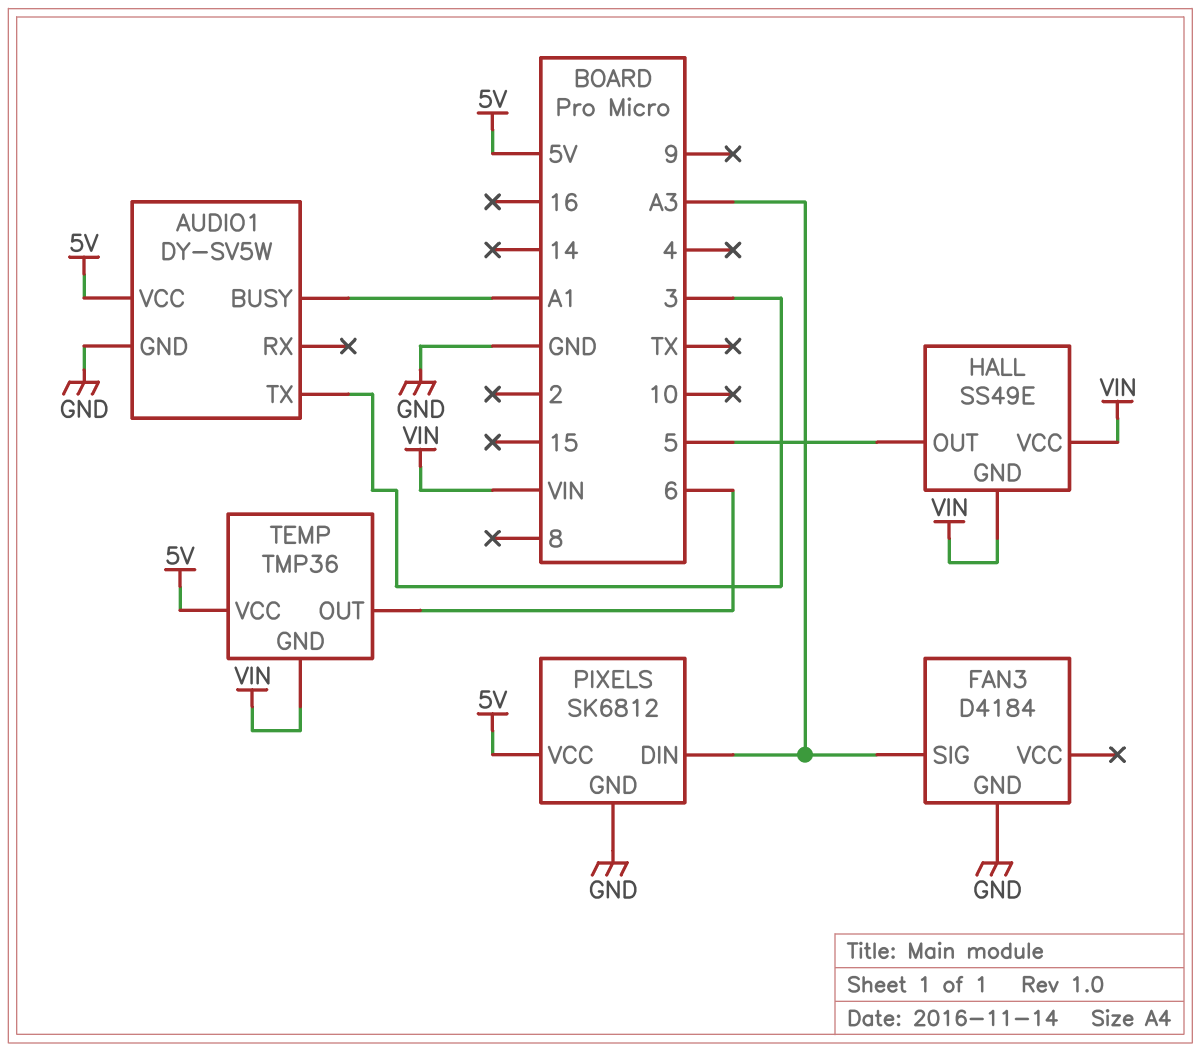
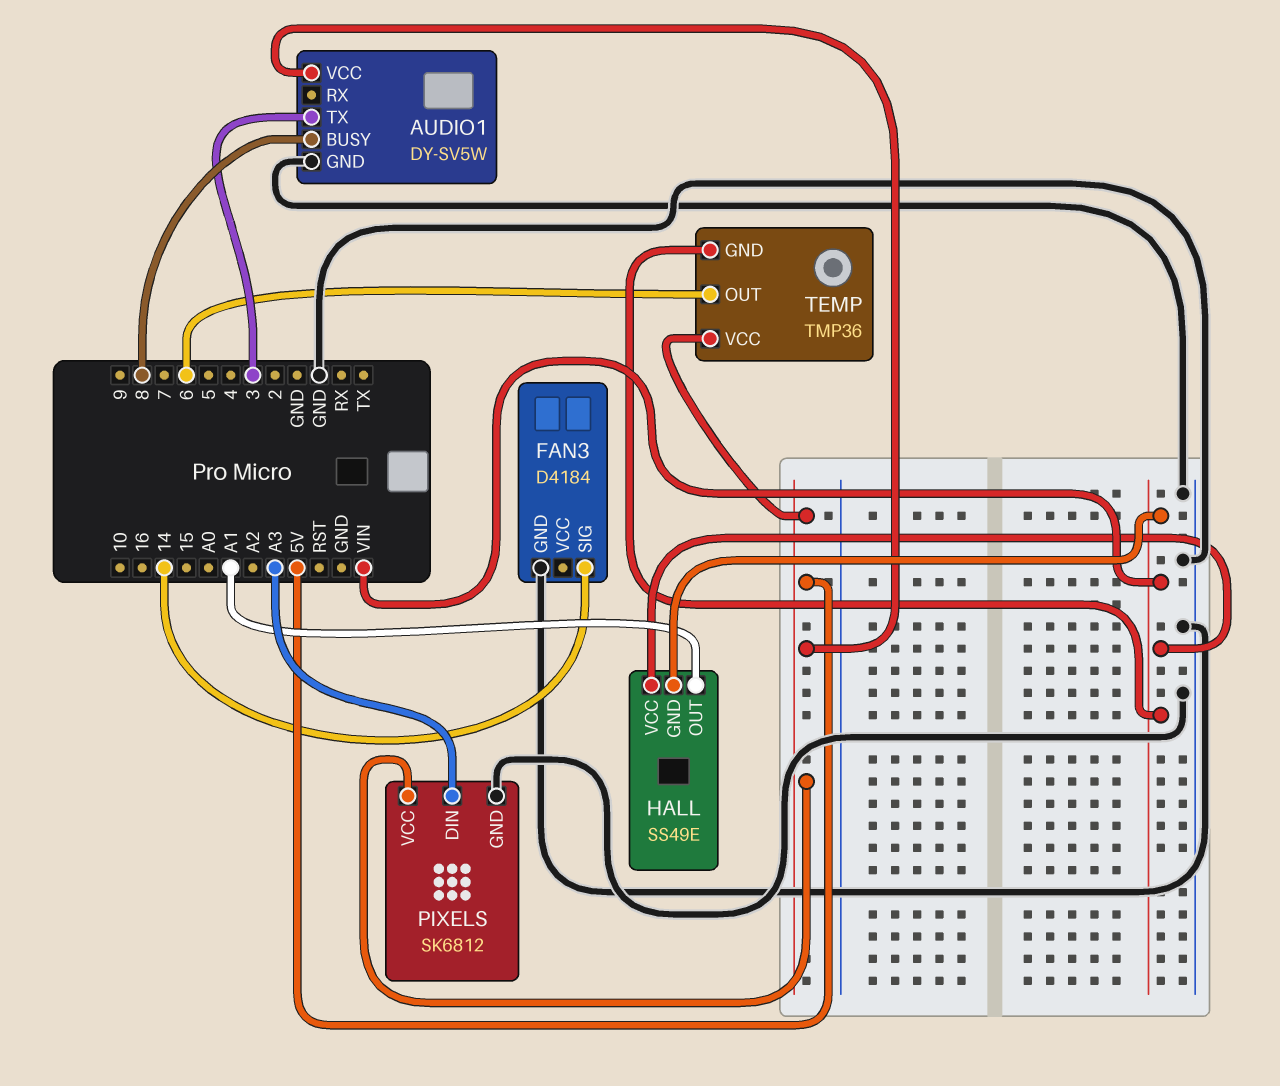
AUDIO1 pin BUSY: A1 -> 8
FAN3 pin SIG: A3 -> 14
HALL pin OUT: 5 -> A1

